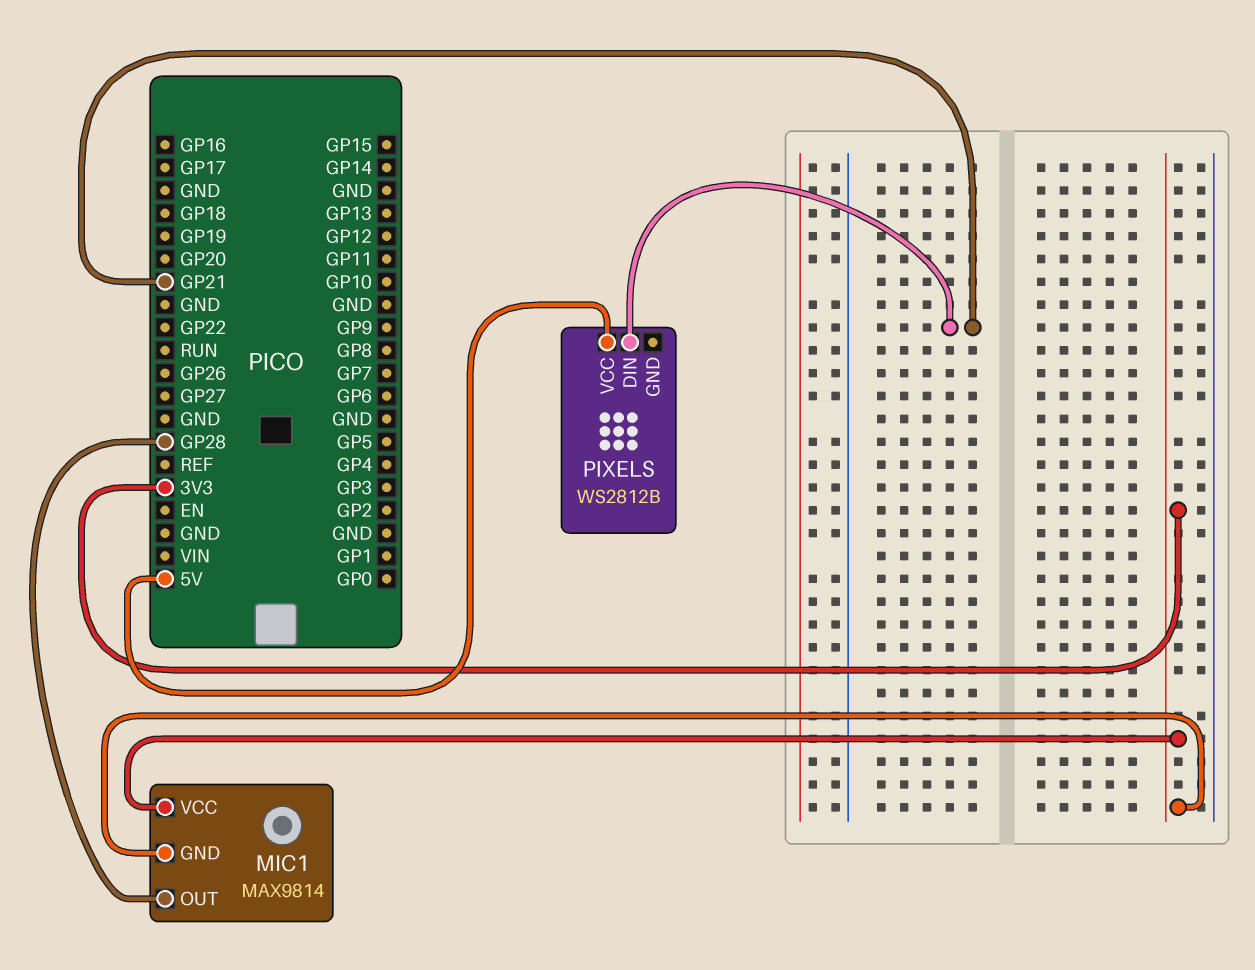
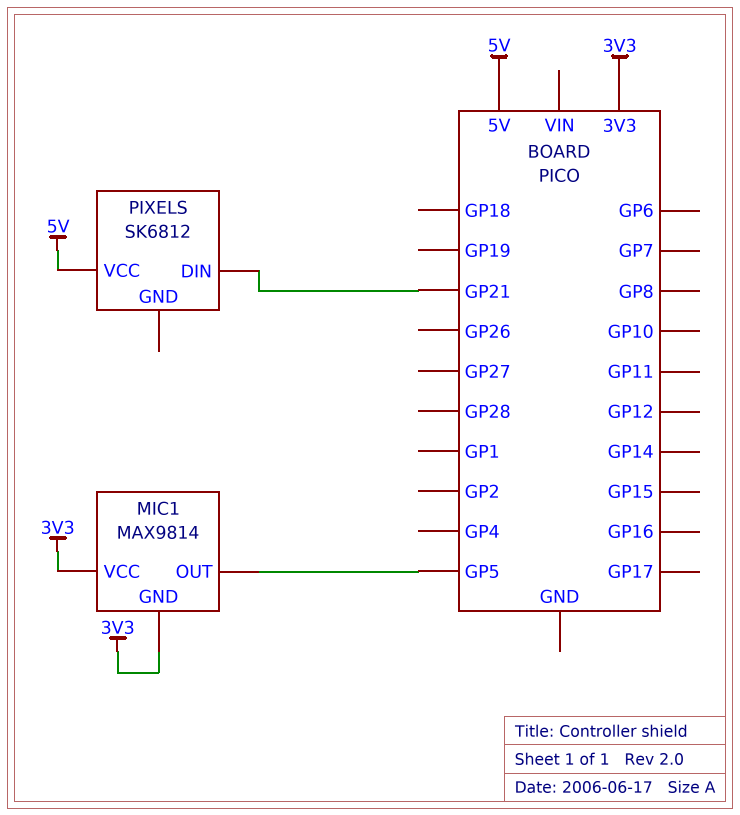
MIC1 pin OUT: GP28 -> GP5
PIXELS: WS2812B -> SK6812

